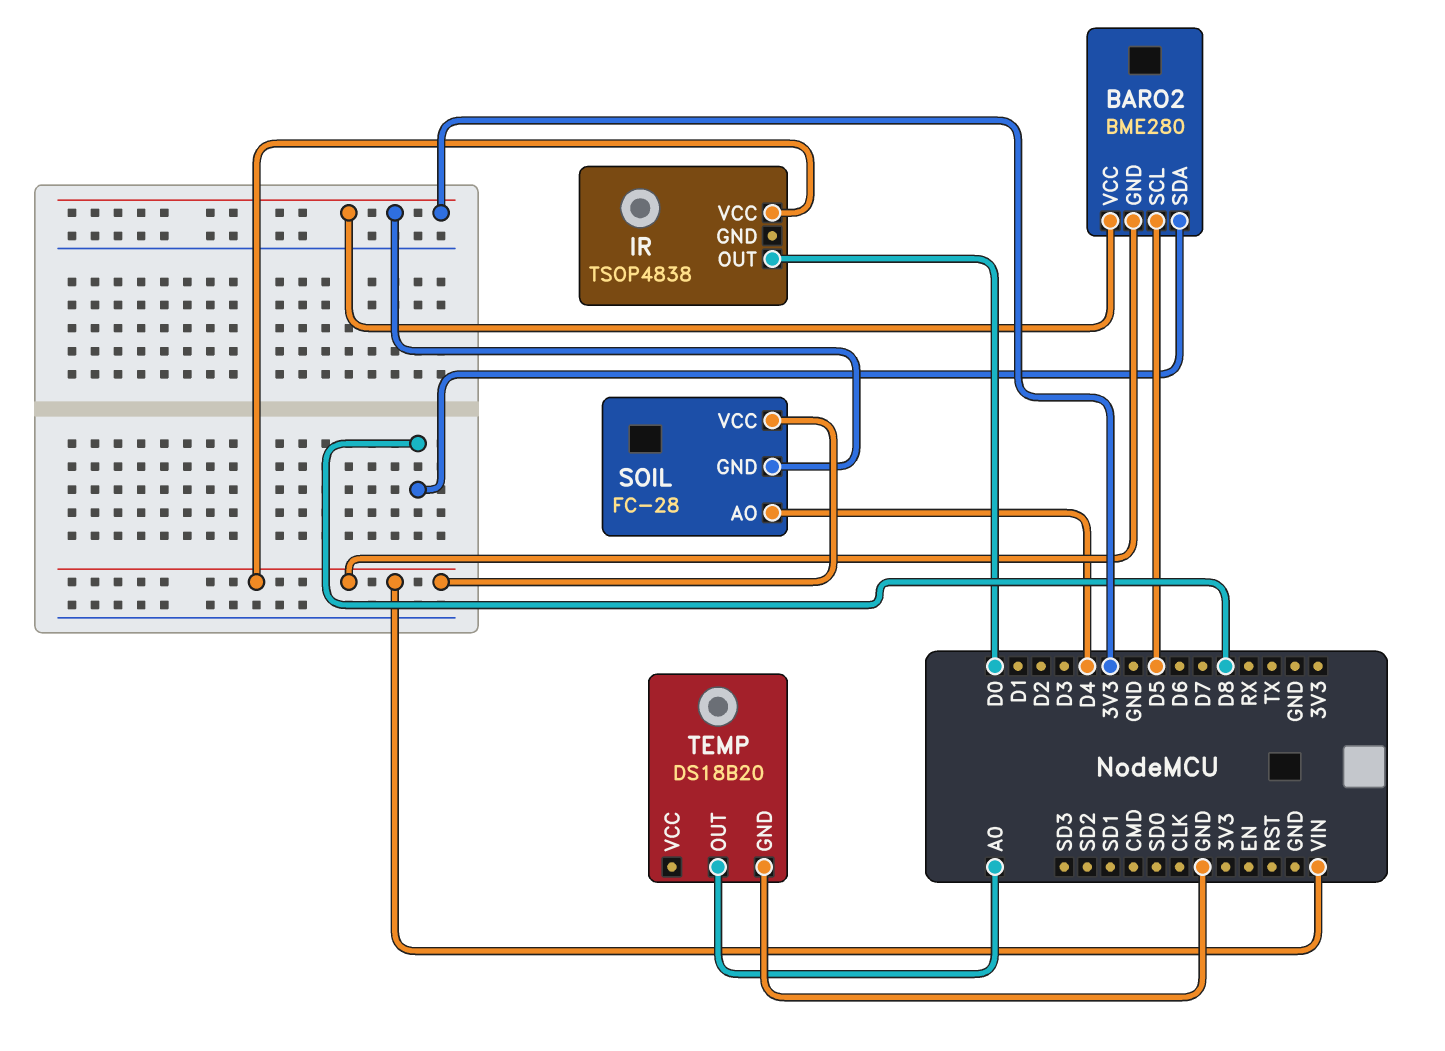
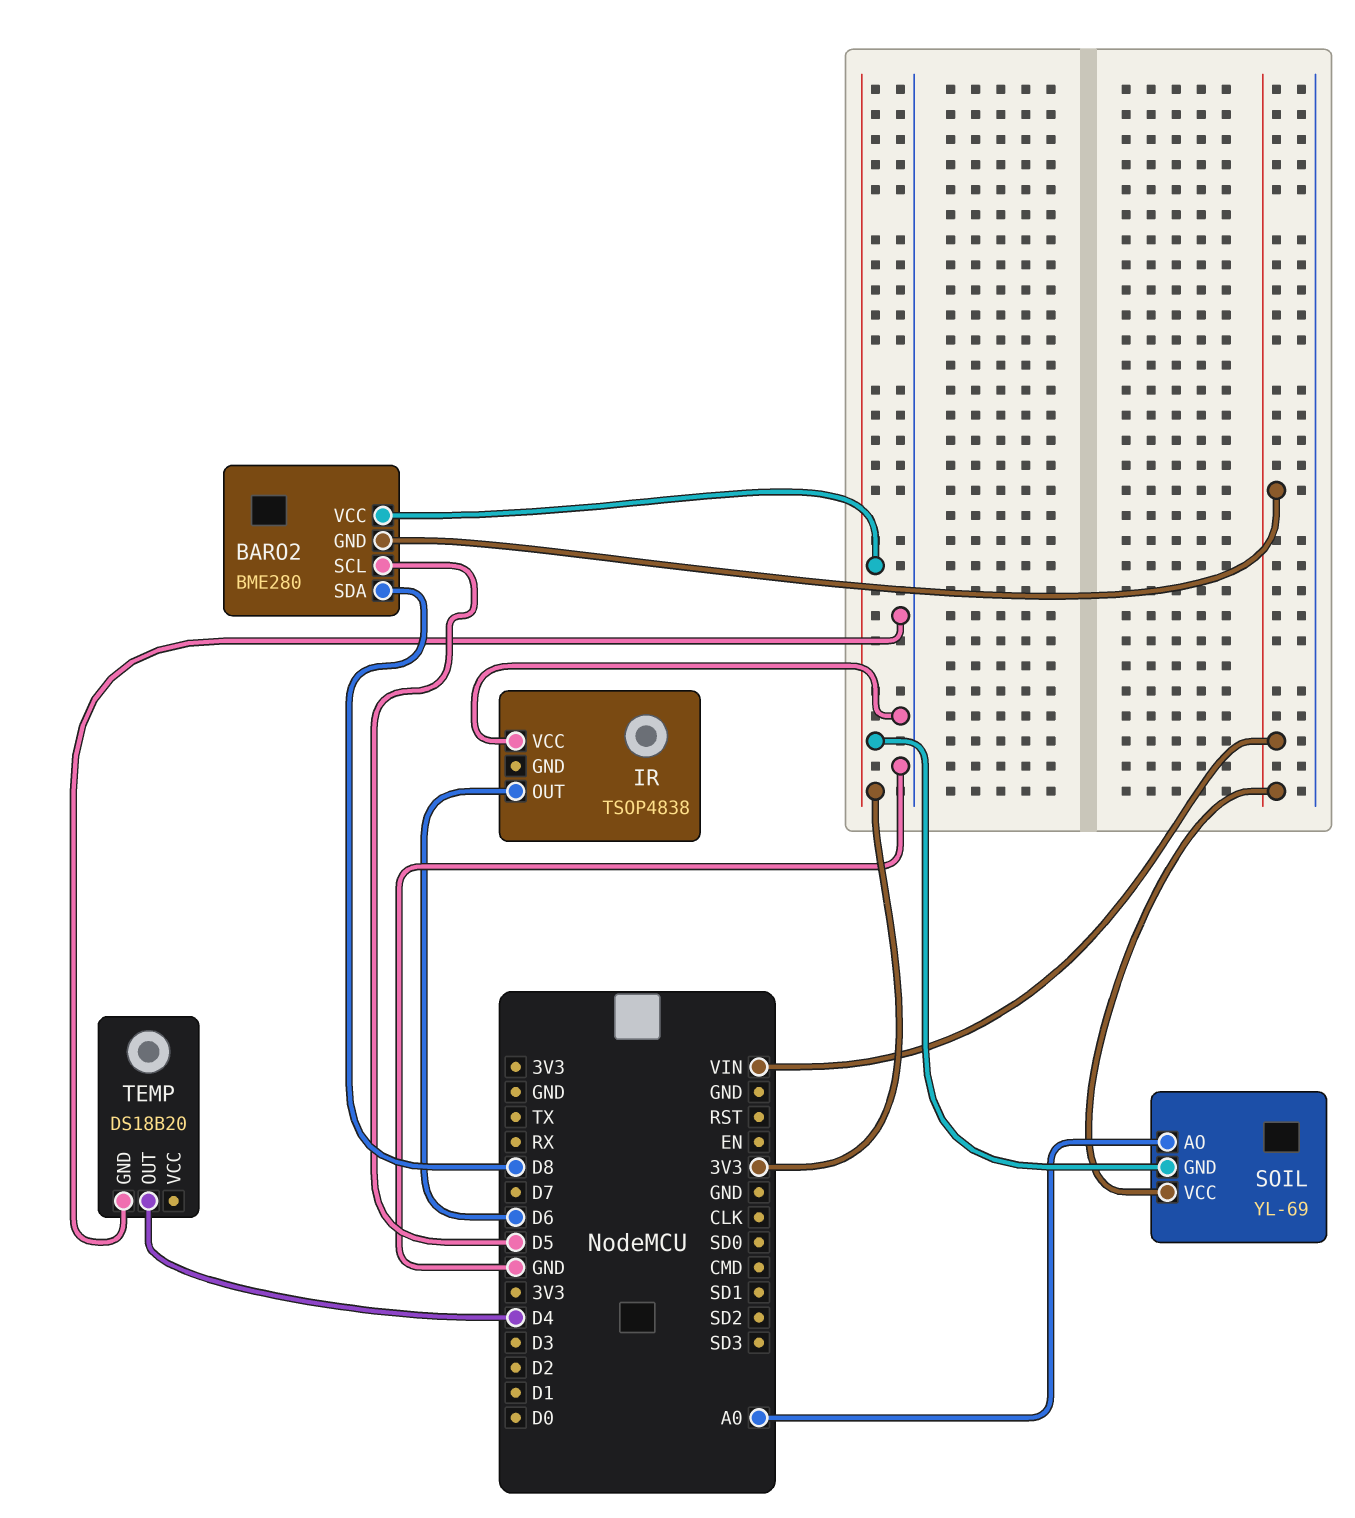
IR pin OUT: D0 -> D6
IR pin VCC: VIN -> GND
SOIL: FC-28 -> YL-69
SOIL pin AO: D4 -> A0
TEMP pin OUT: A0 -> D4

